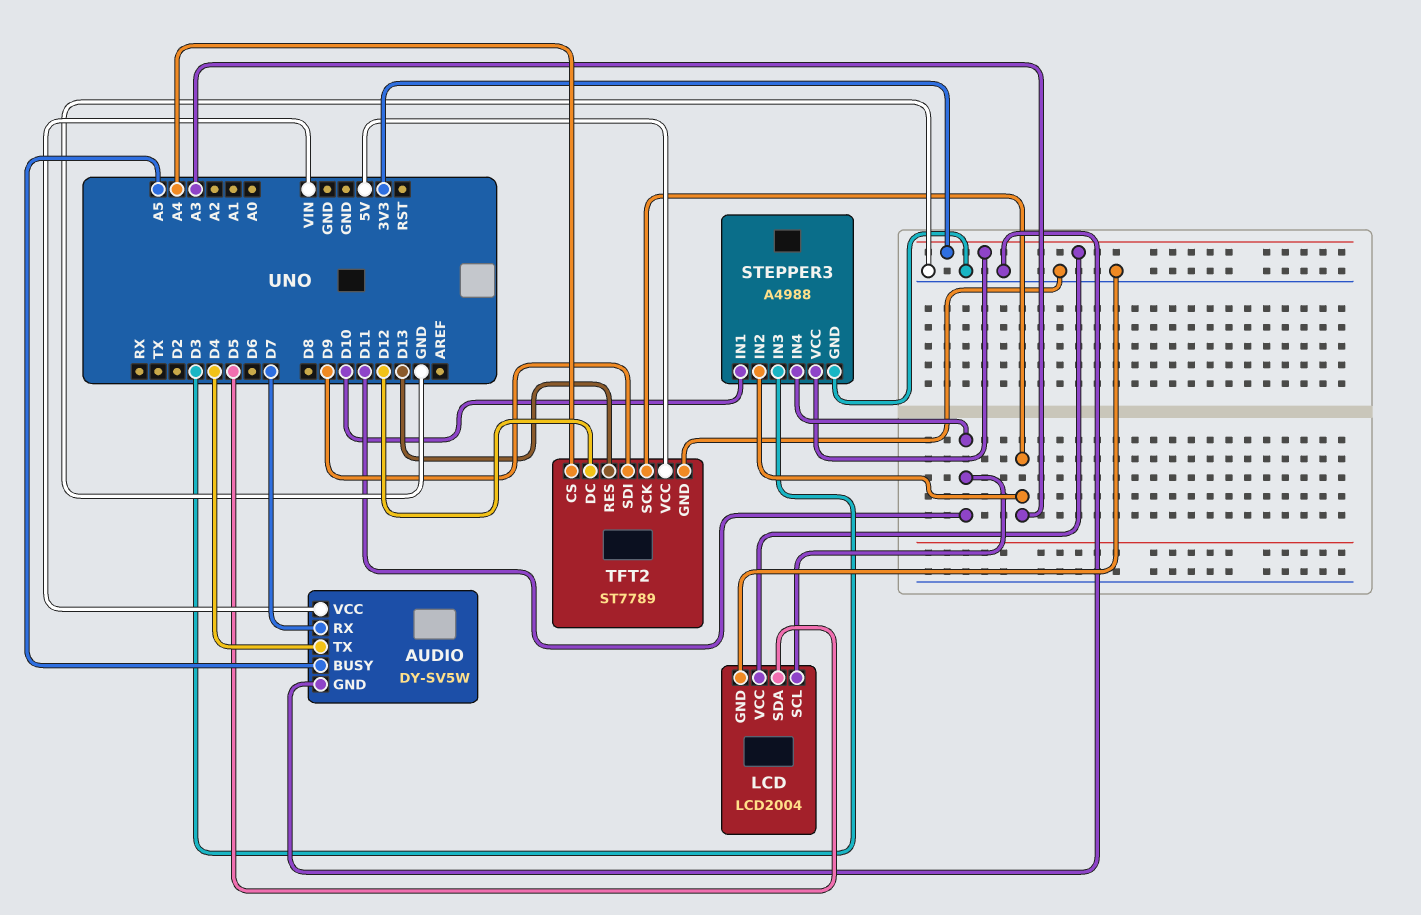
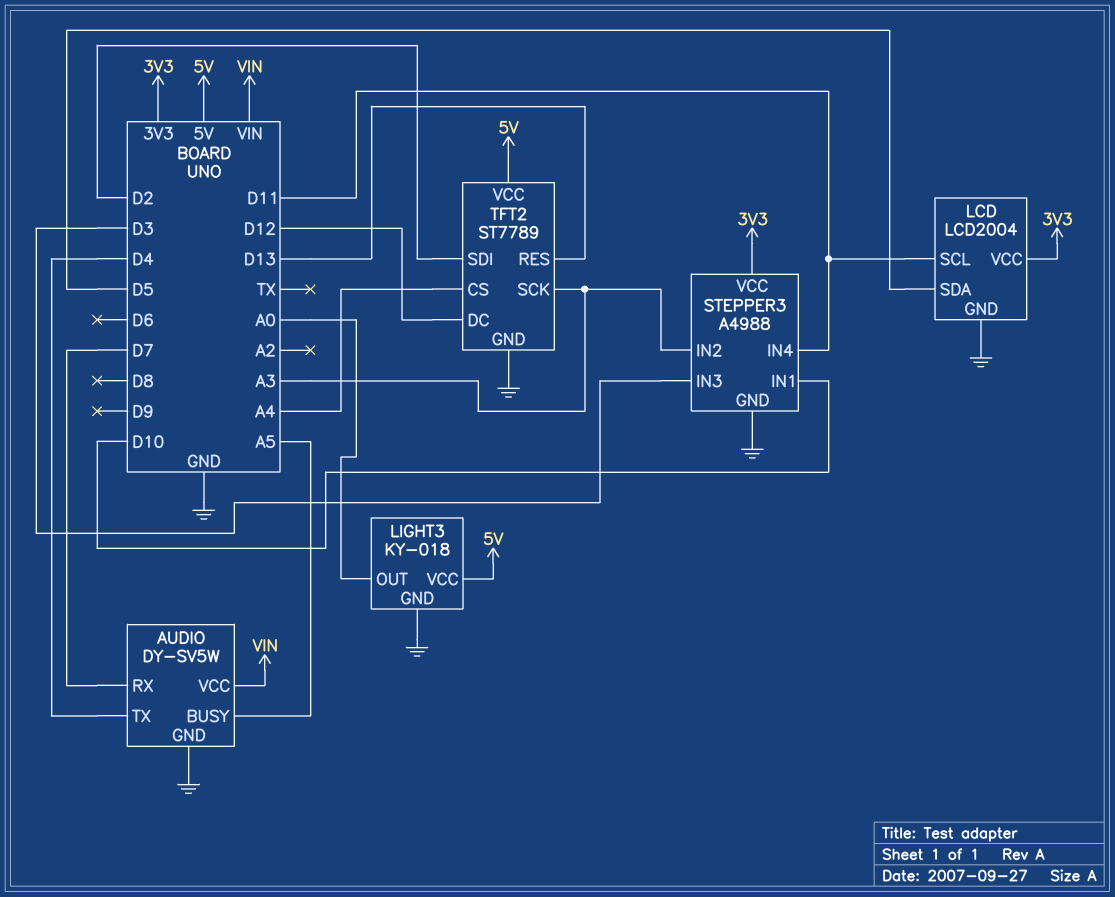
LIGHT3: none -> KY-018
LIGHT3 pin GND: none -> GND
LIGHT3 pin OUT: none -> A0
LIGHT3 pin VCC: none -> 5V
TFT2 pin SDI: D9 -> D2

